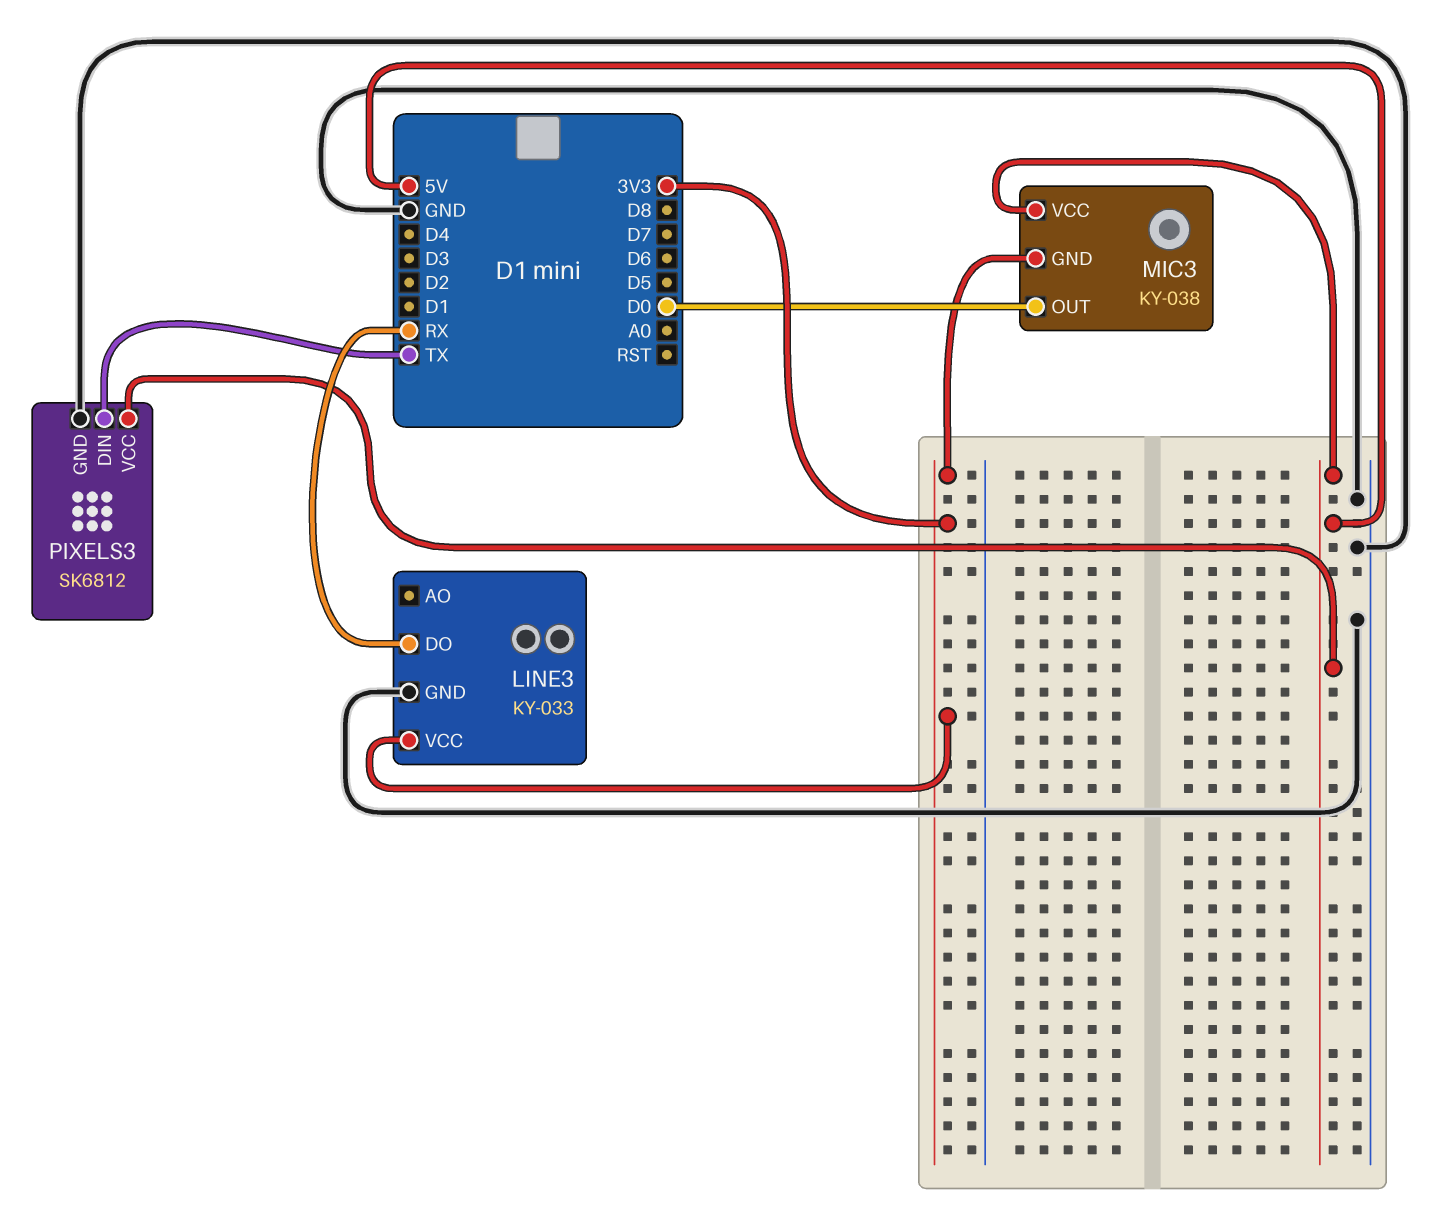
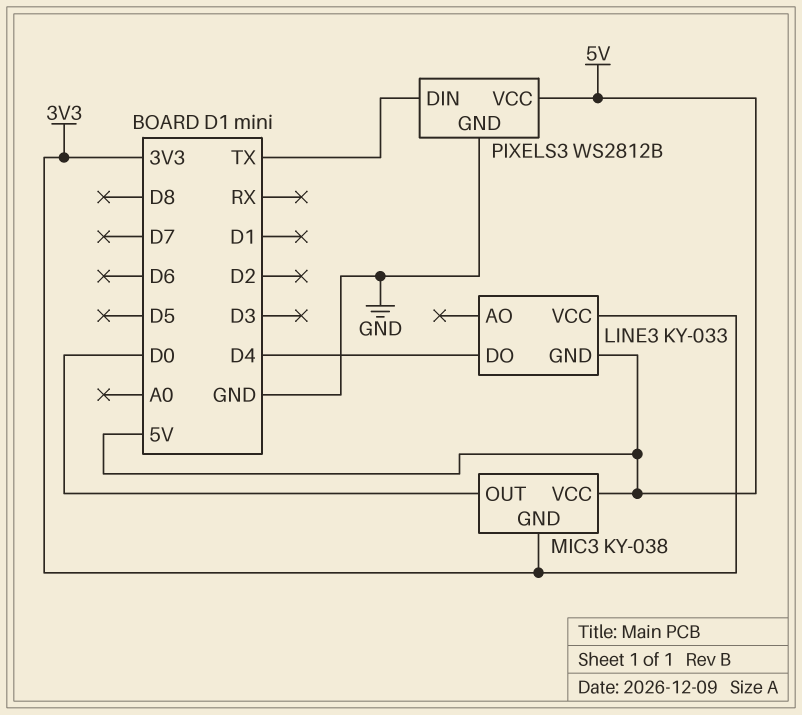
LINE3 pin DO: RX -> D4
LINE3 pin GND: GND -> 5V
PIXELS3: SK6812 -> WS2812B

